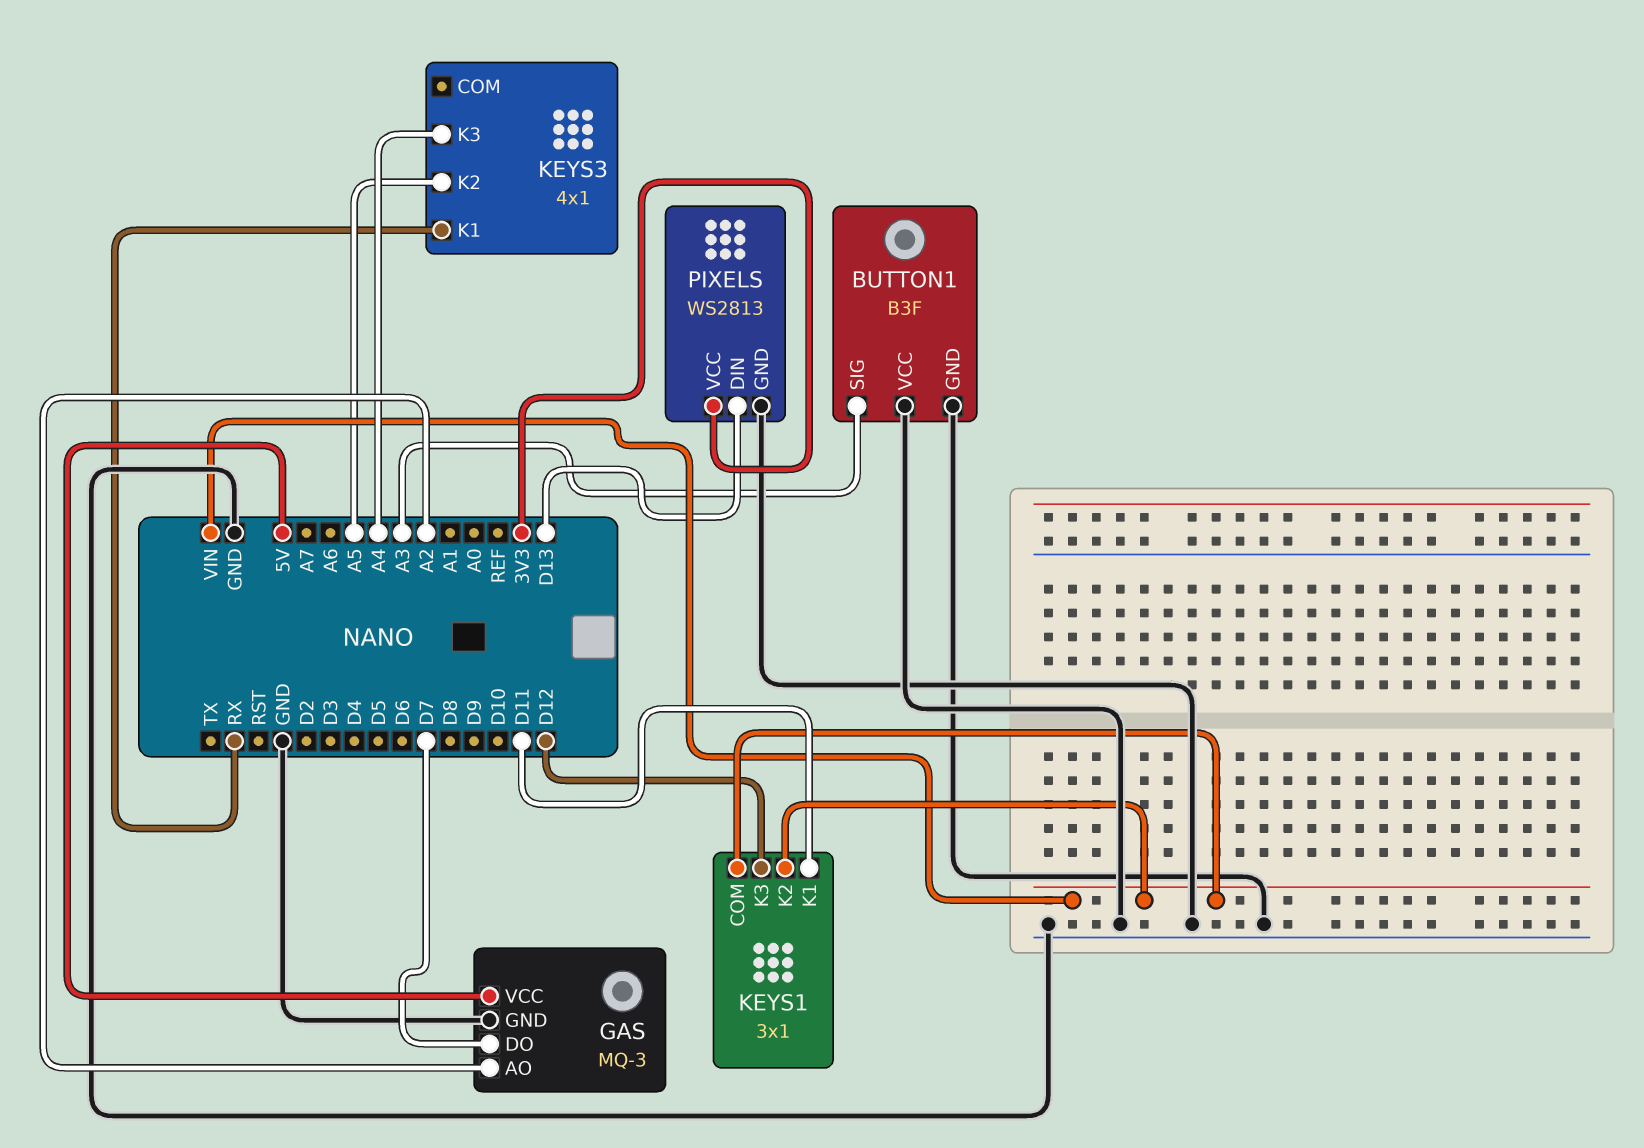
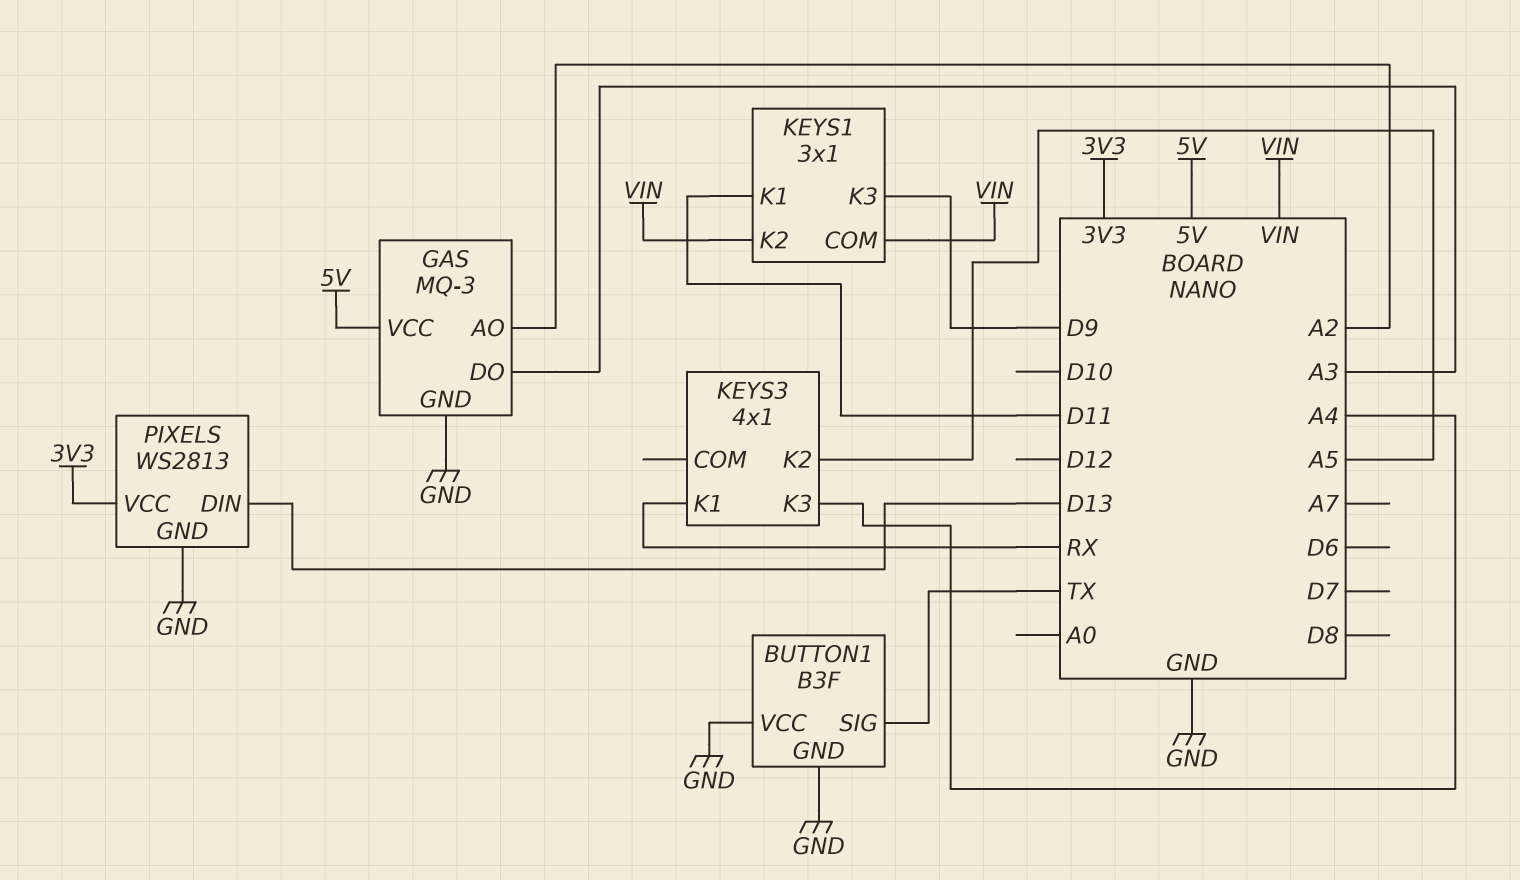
BUTTON1 pin SIG: A3 -> TX
GAS pin DO: D7 -> A3
KEYS1 pin K3: D12 -> D9

